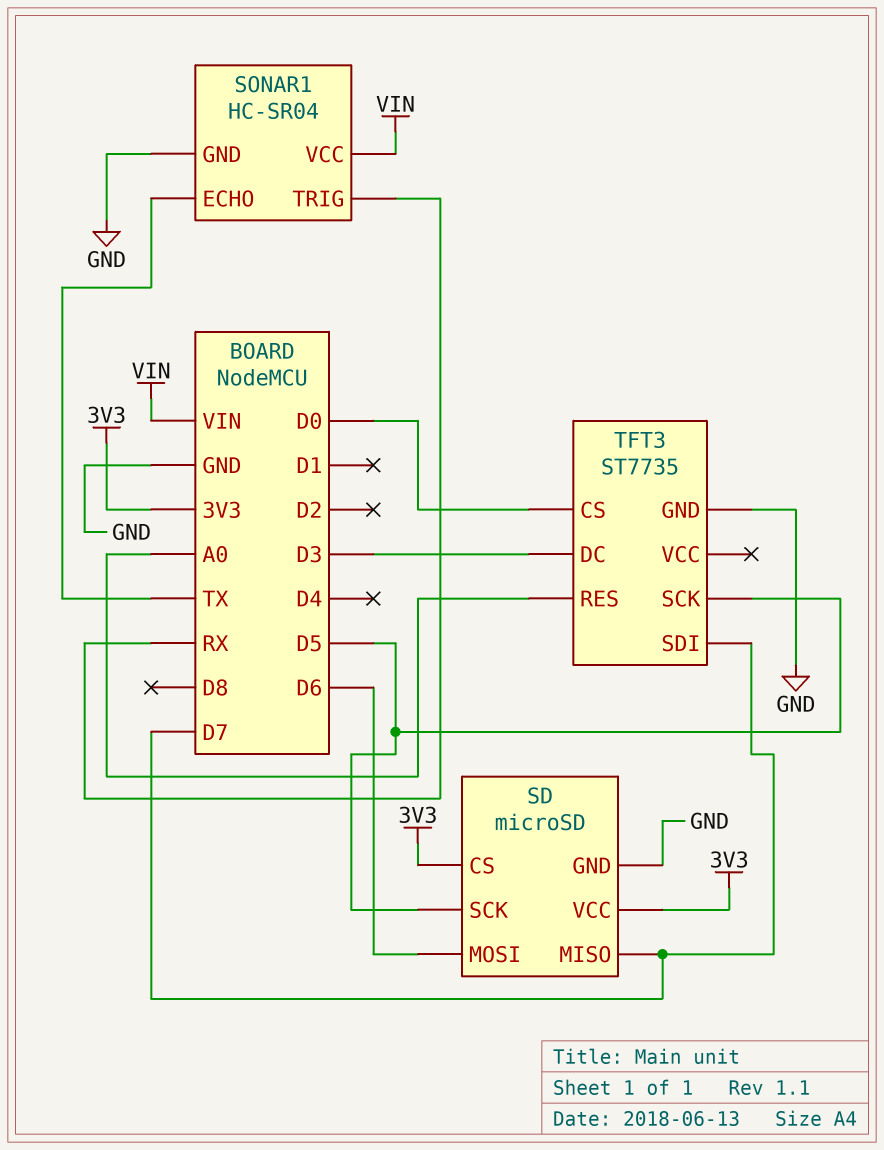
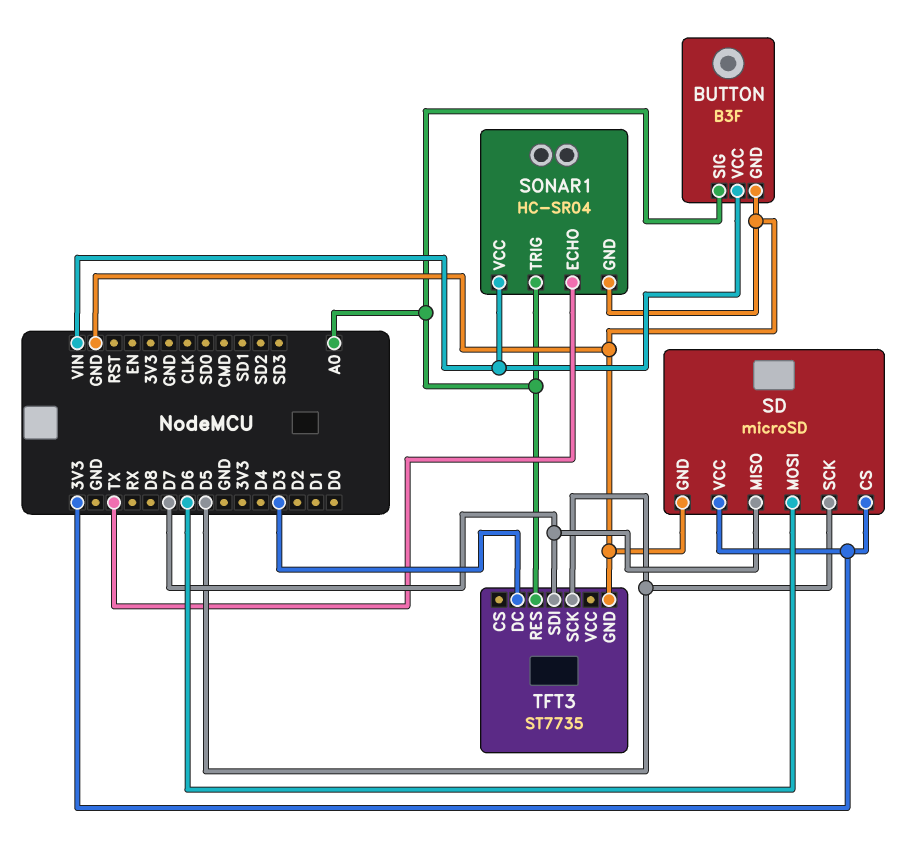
BUTTON: none -> B3F
BUTTON pin GND: none -> GND
BUTTON pin SIG: none -> A0
BUTTON pin VCC: none -> VIN
SONAR1 pin TRIG: RX -> A0
TFT3 pin CS: D0 -> none

